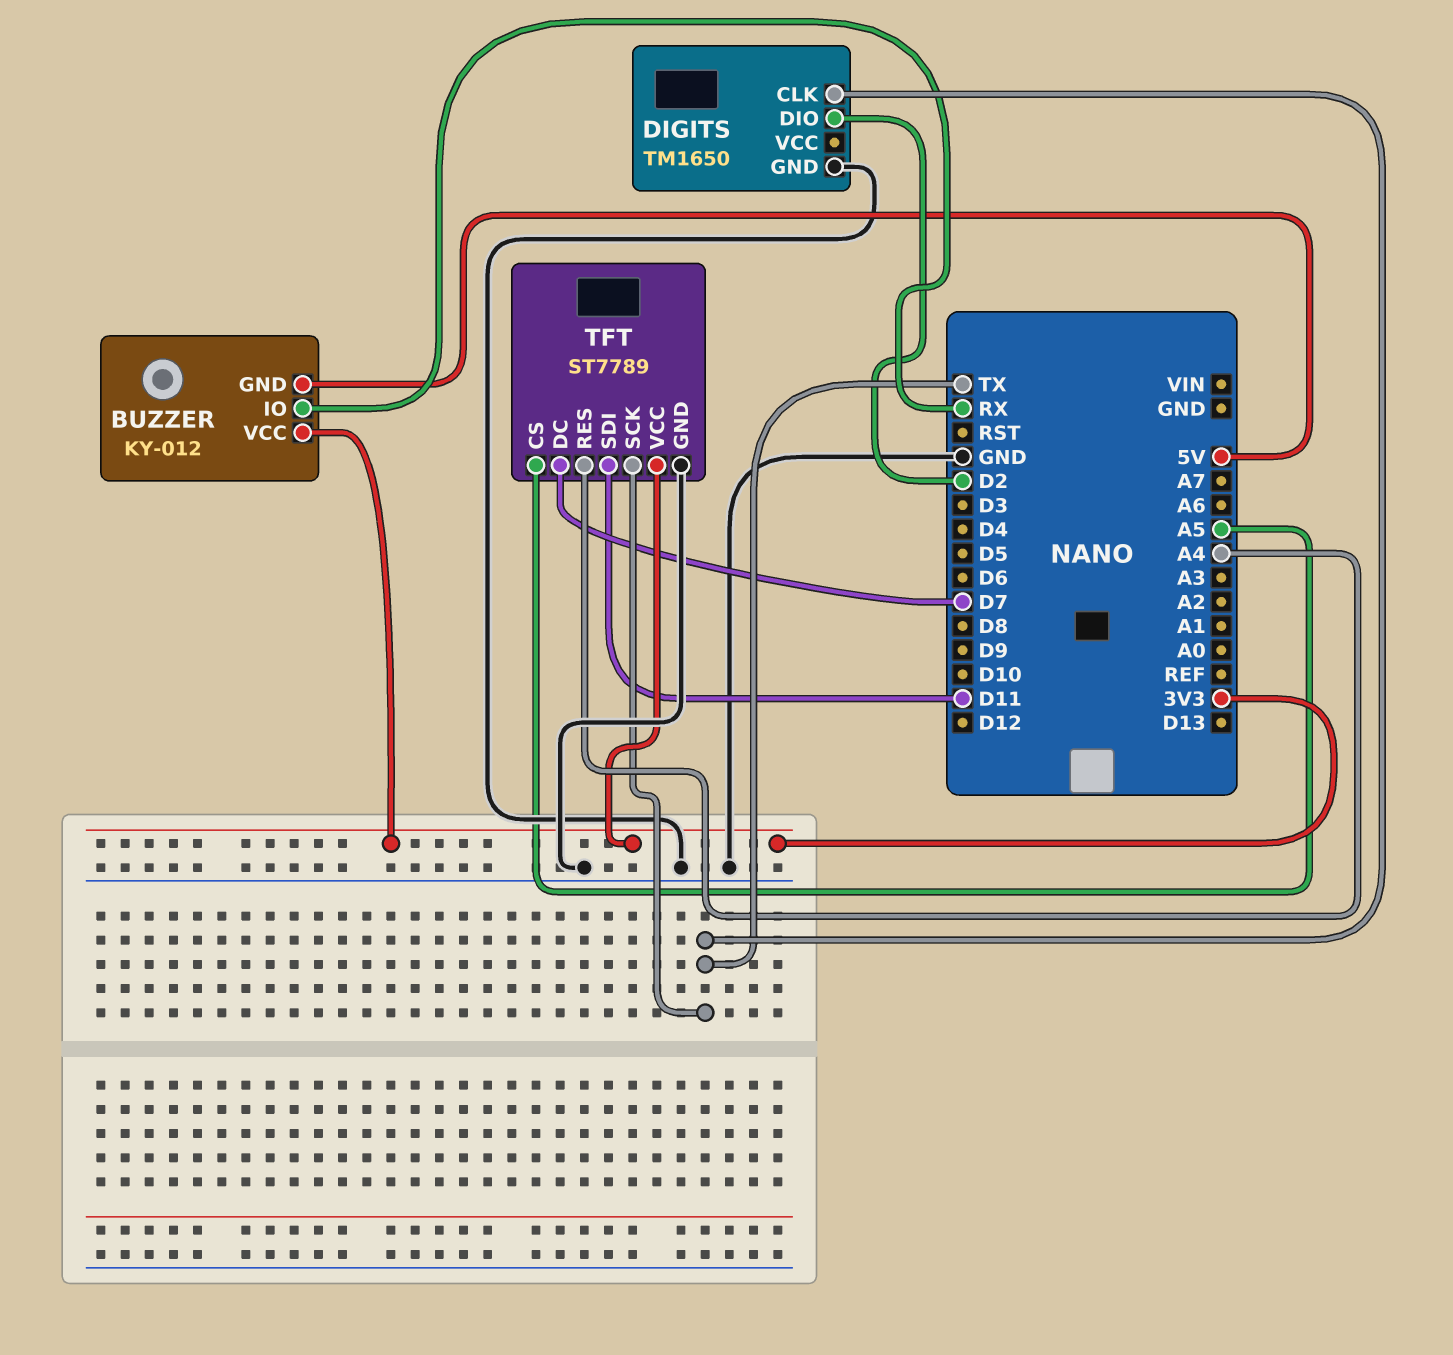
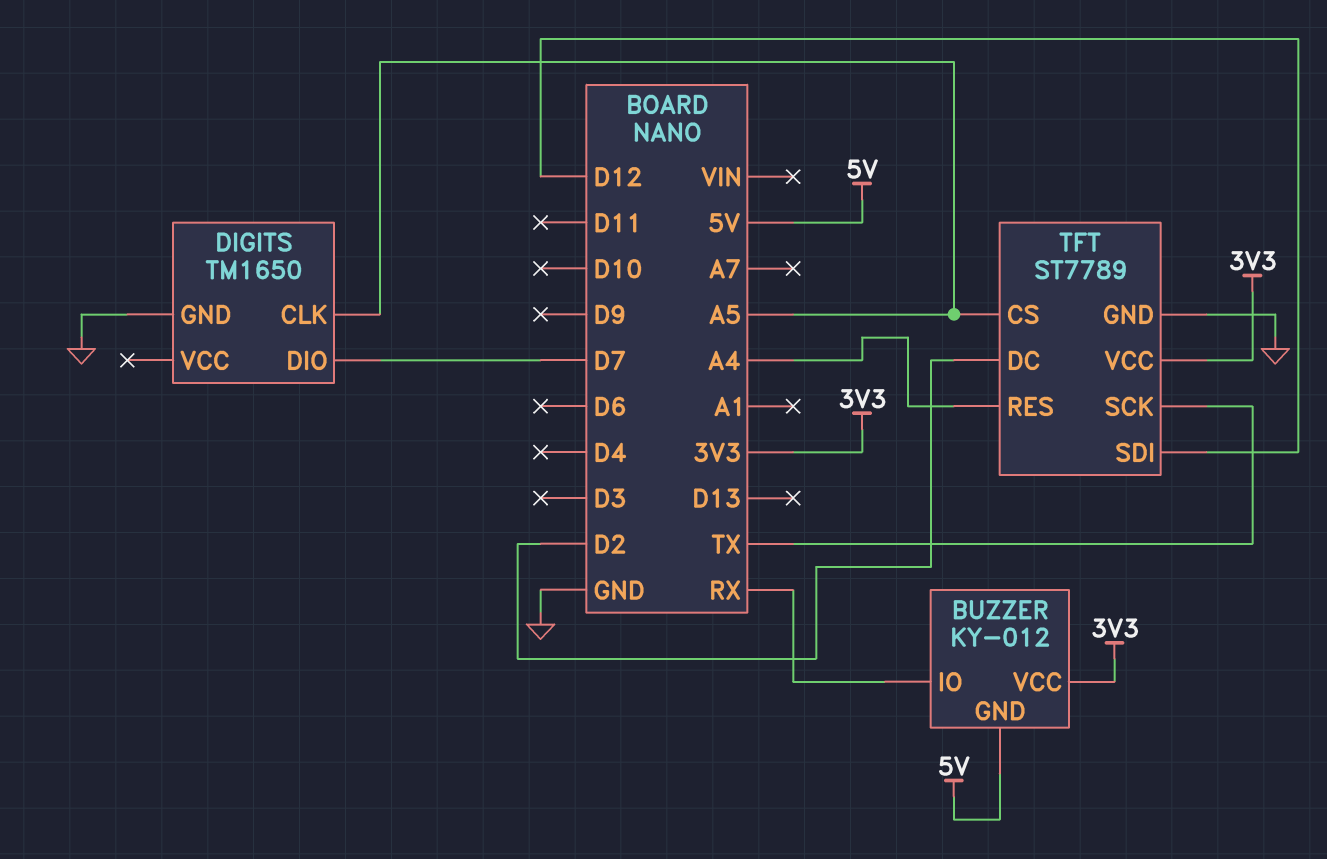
DIGITS pin CLK: TX -> A5
DIGITS pin DIO: D2 -> D7
TFT pin DC: D7 -> D2
TFT pin SDI: D11 -> D12

